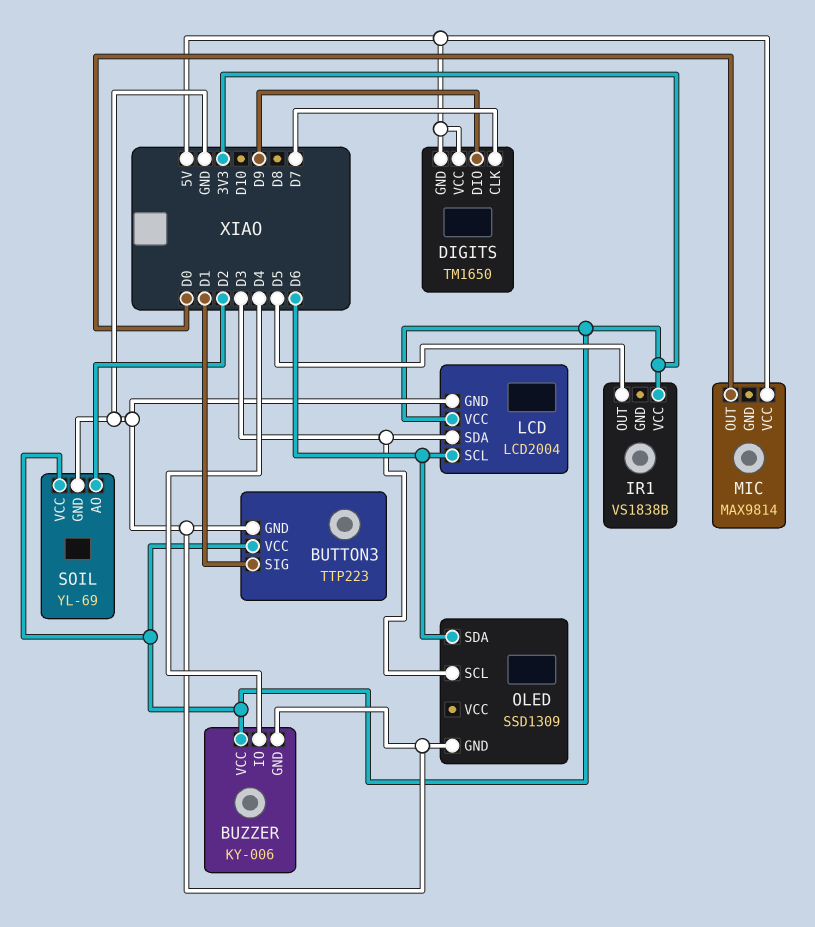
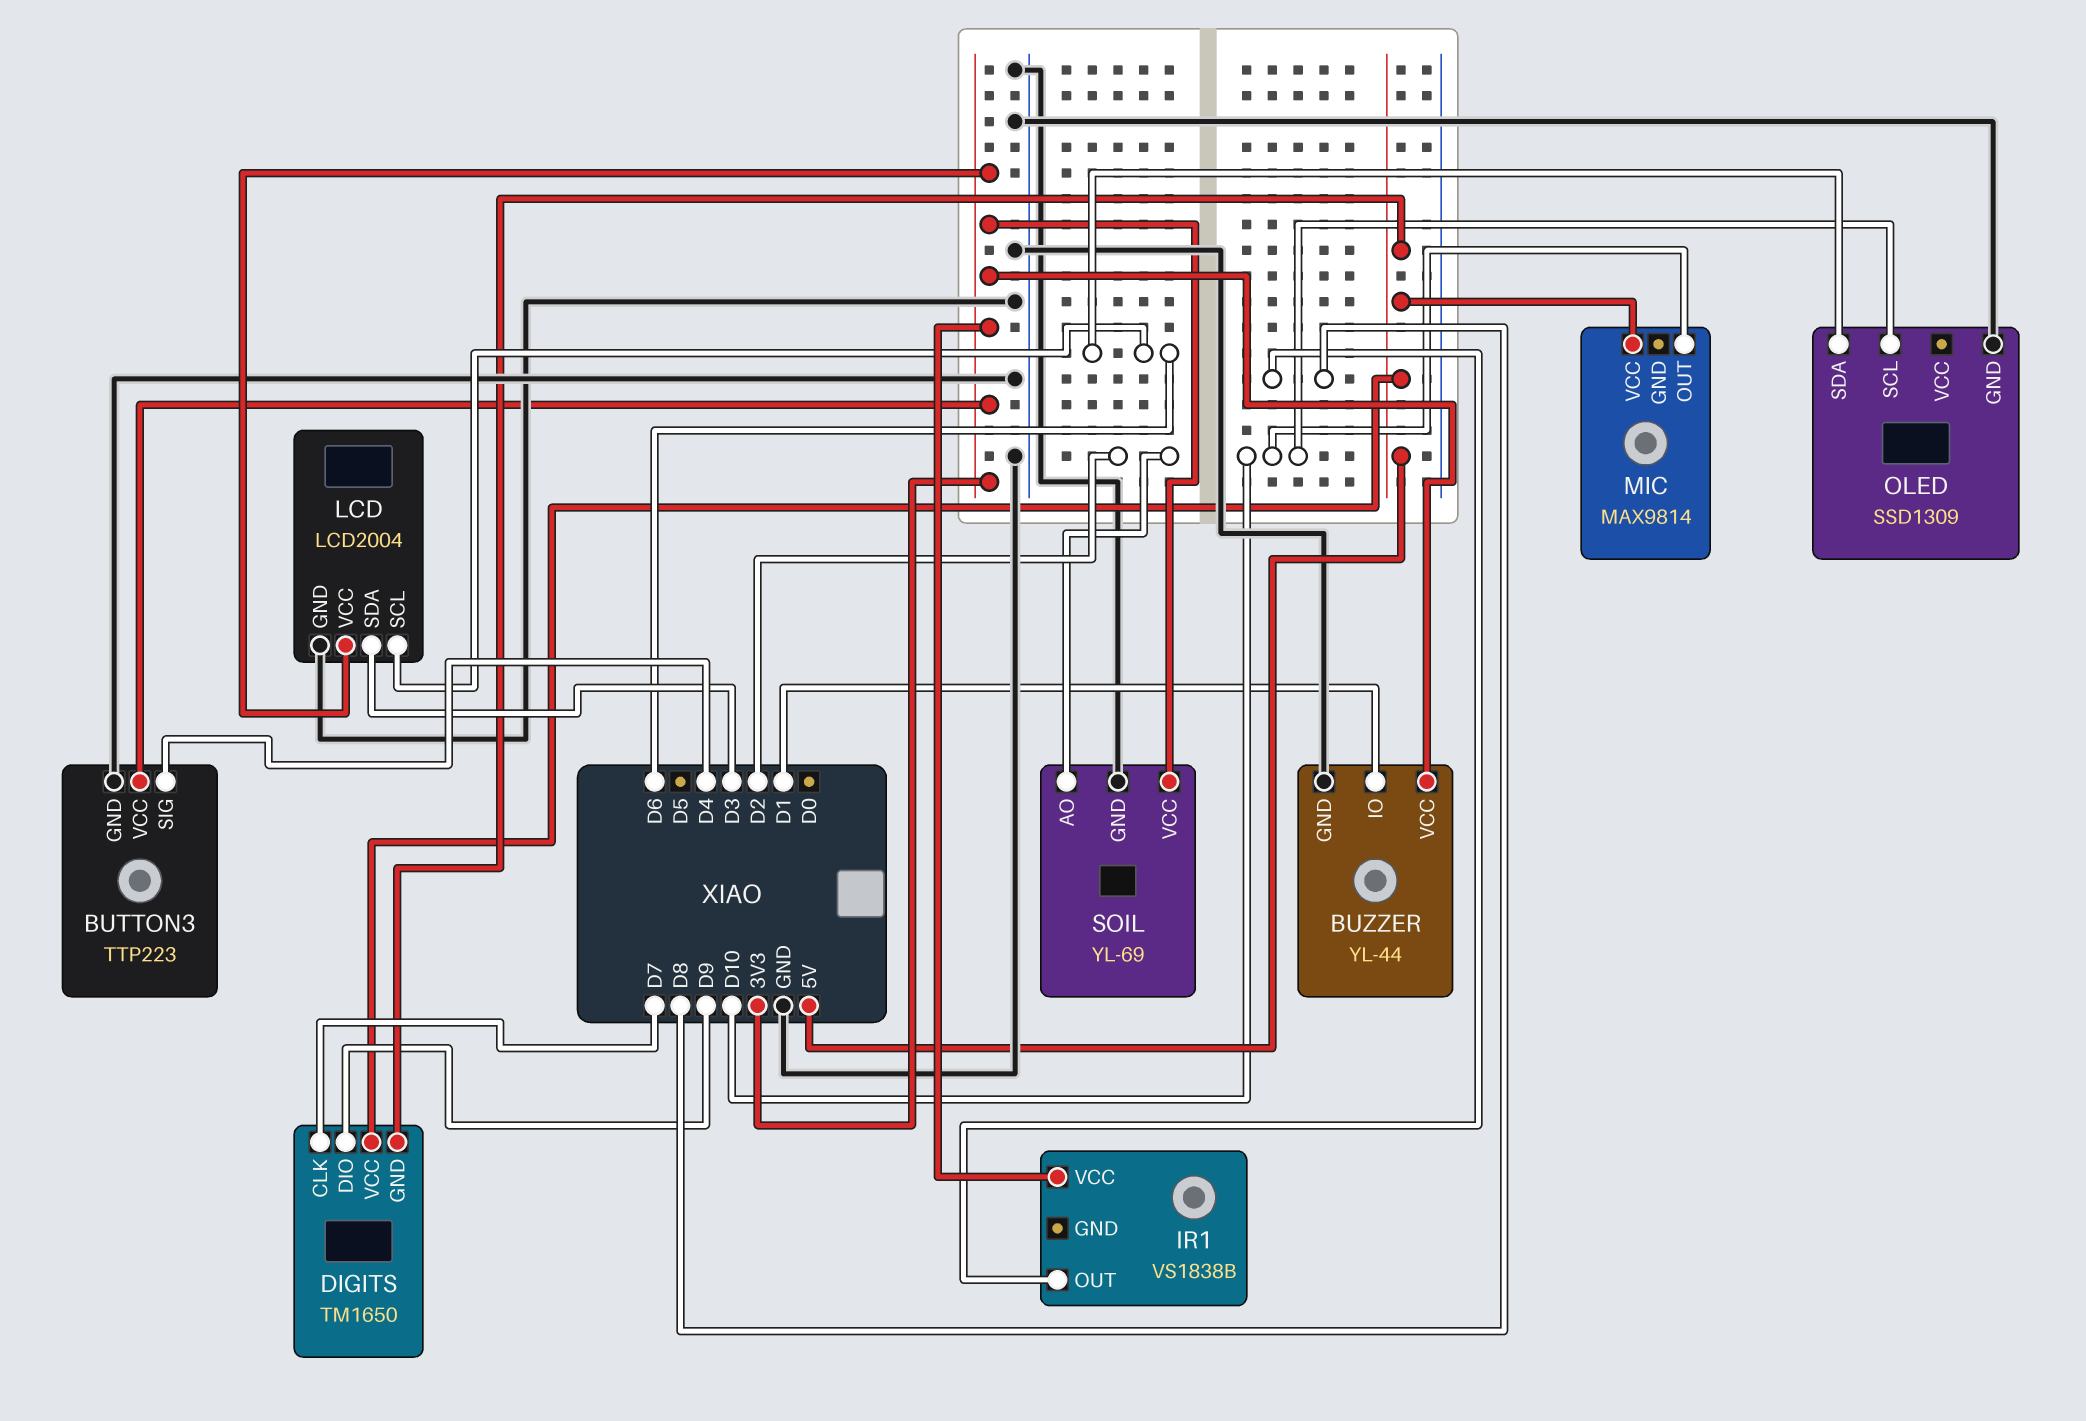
BUTTON3 pin SIG: D1 -> D4
BUZZER: KY-006 -> YL-44
BUZZER pin IO: D4 -> D1
IR1 pin OUT: D5 -> D8
MIC pin OUT: D0 -> D10
OLED pin SCL: D3 -> D10

